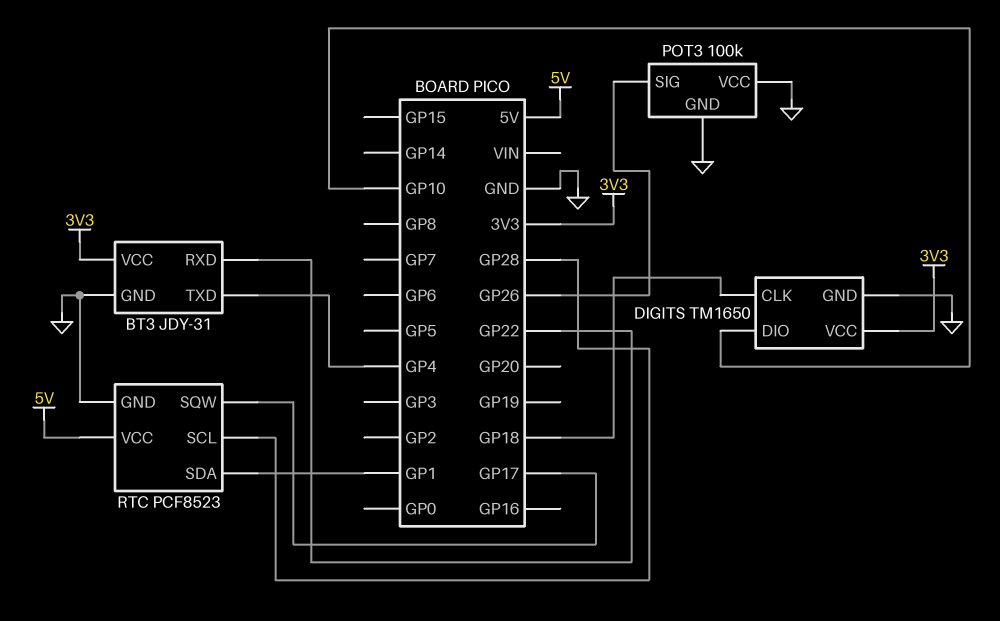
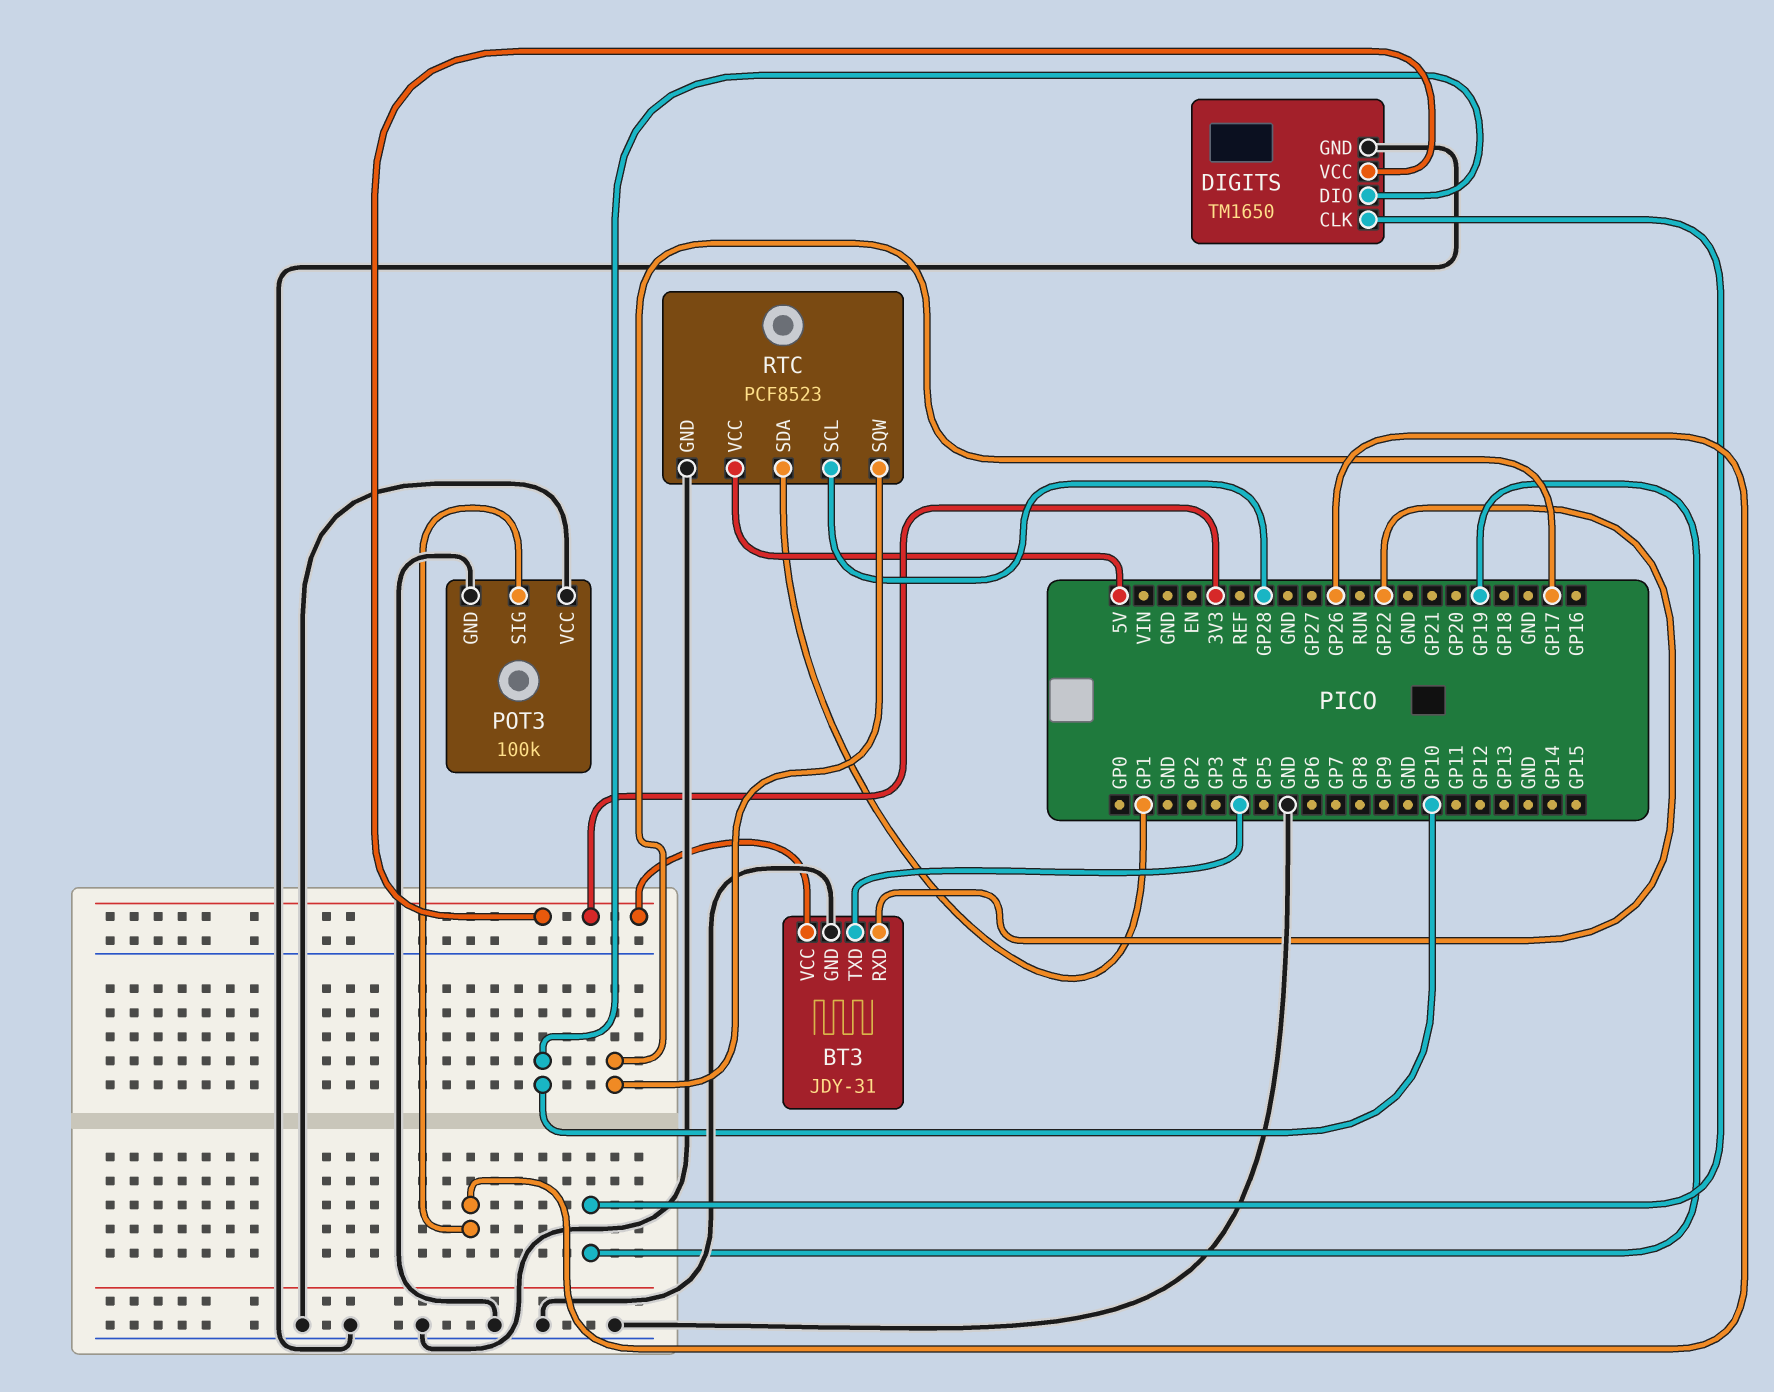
DIGITS pin CLK: GP18 -> GP19

